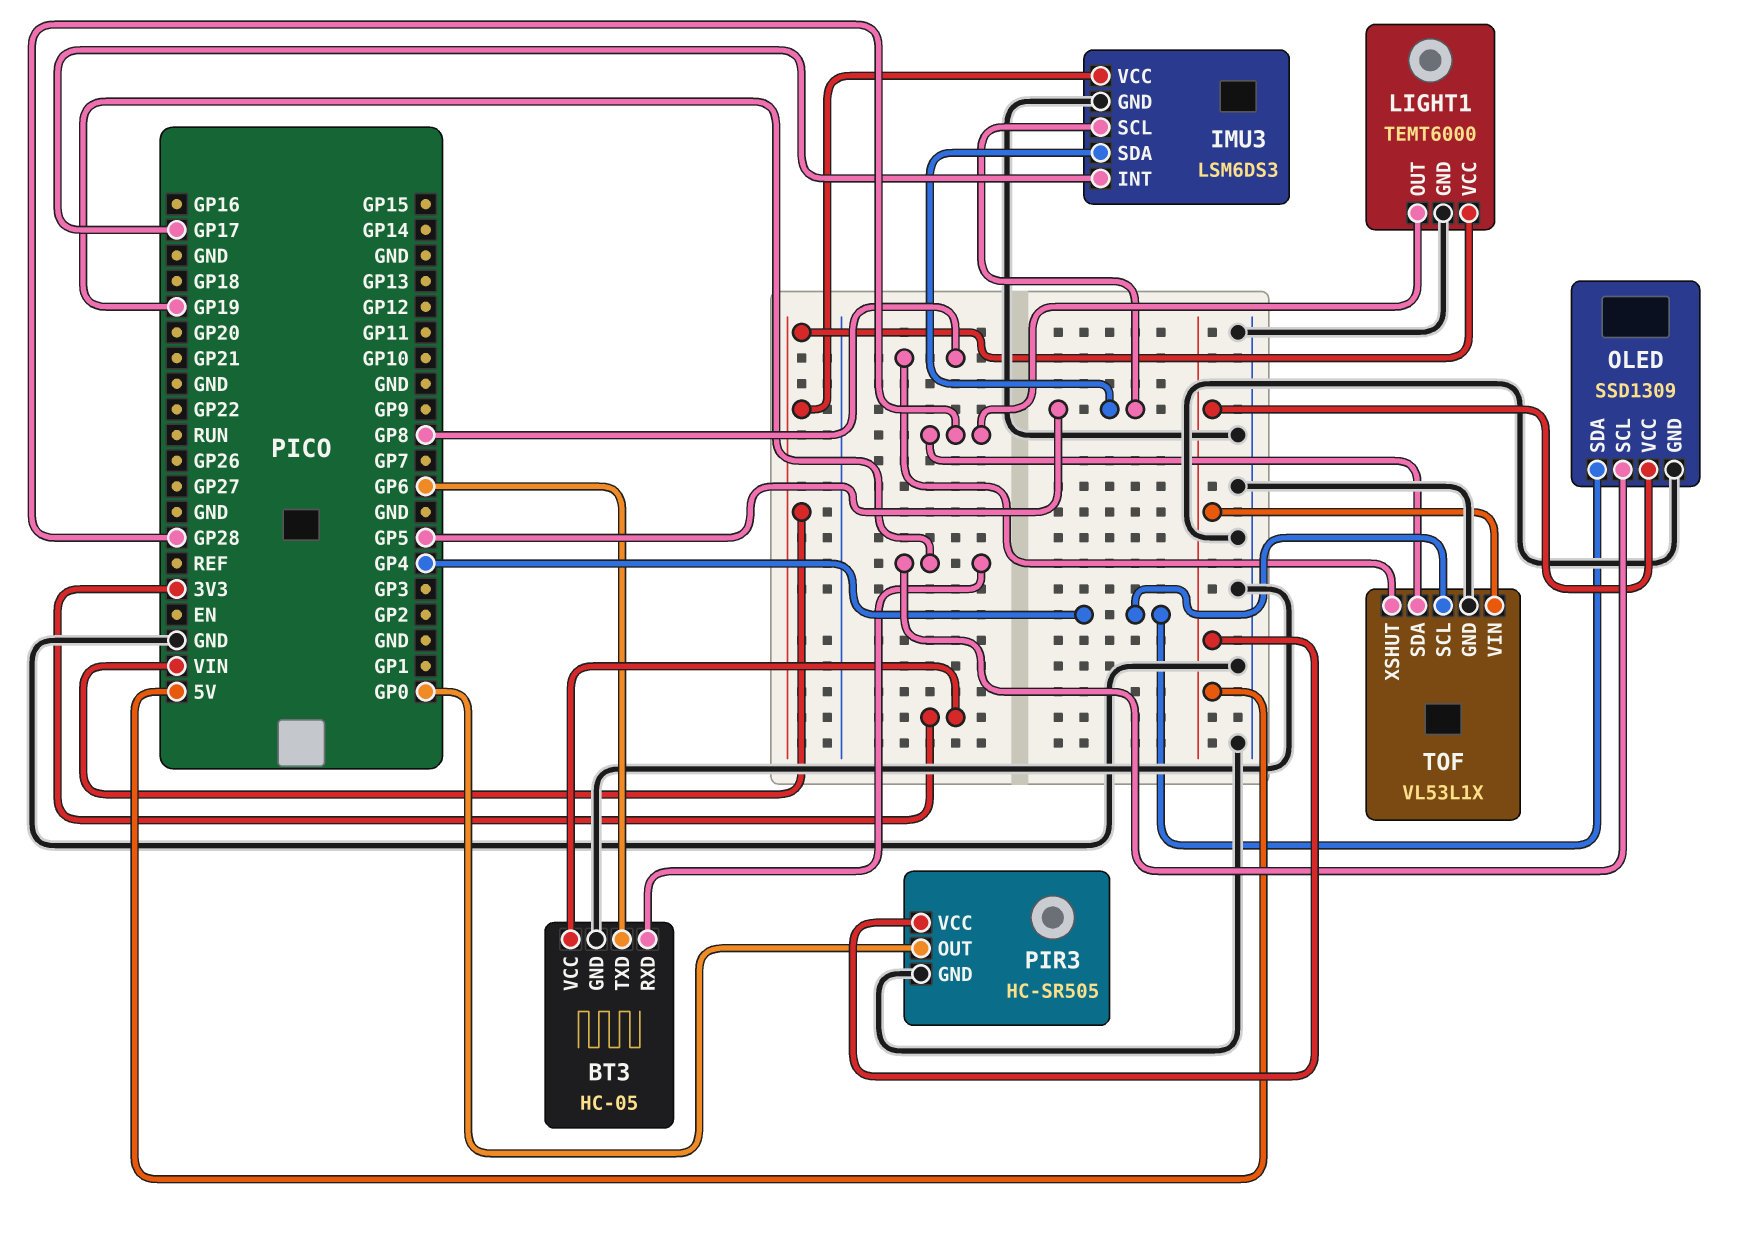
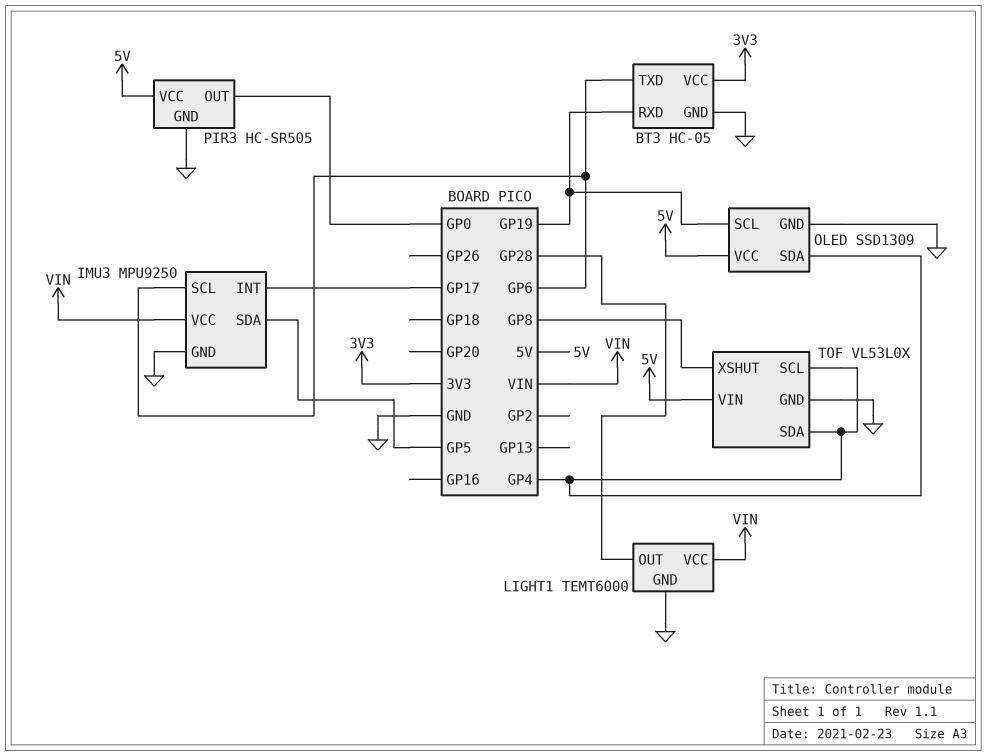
IMU3: LSM6DS3 -> MPU9250
IMU3 pin SCL: GP5 -> GP6
TOF: VL53L1X -> VL53L0X
TOF pin SDA: GP28 -> GP4

